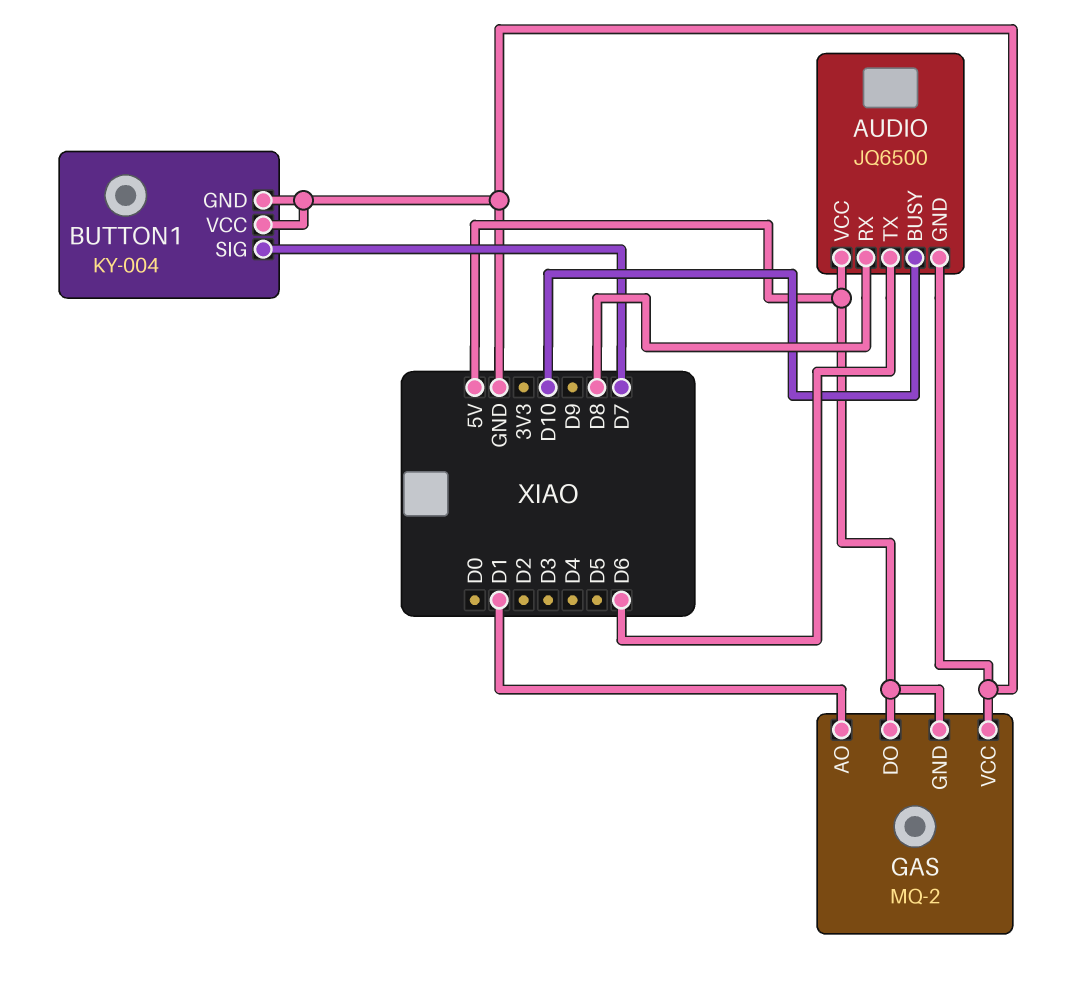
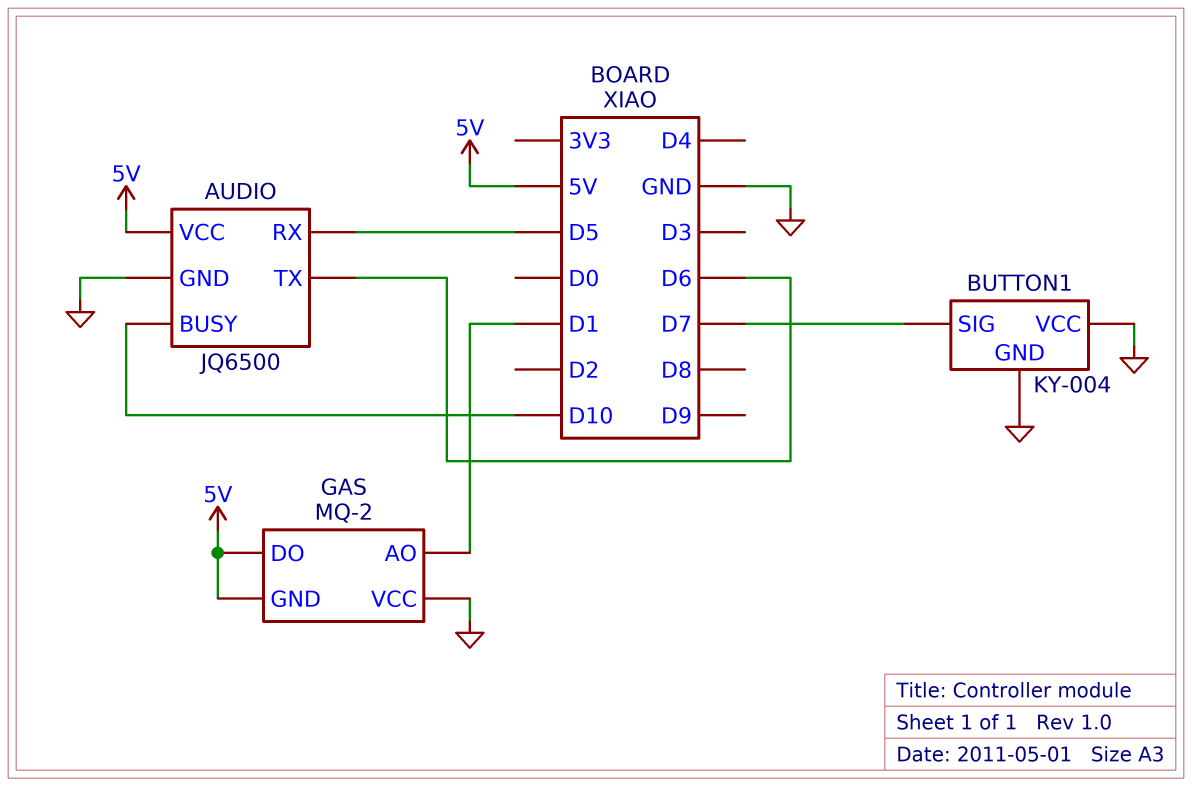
AUDIO pin RX: D8 -> D5

